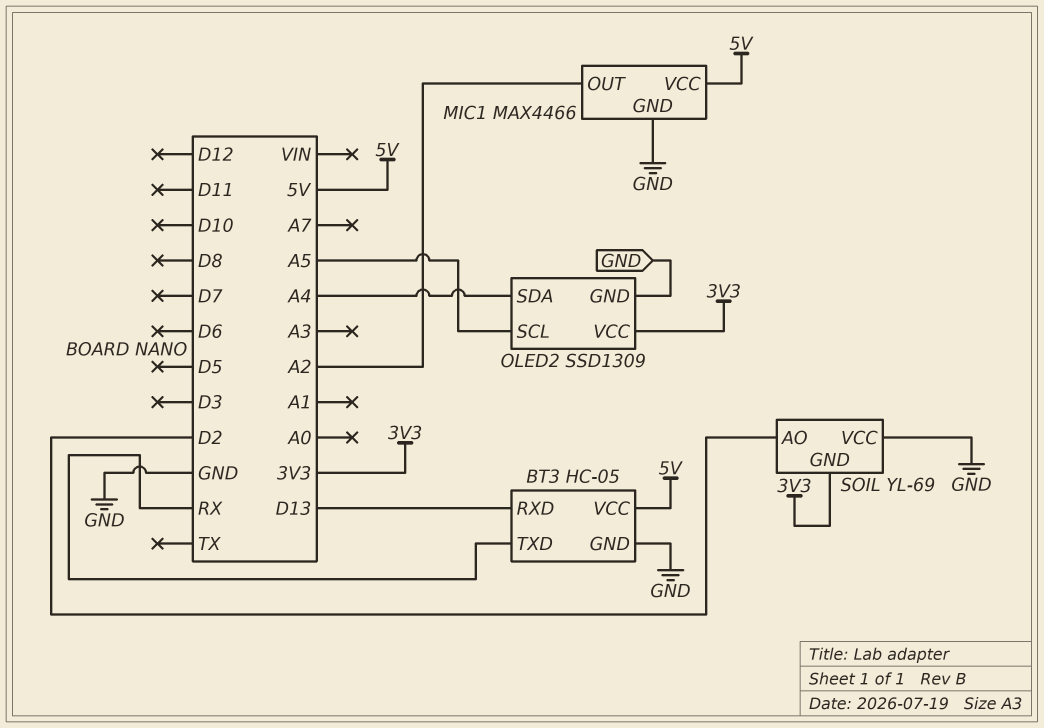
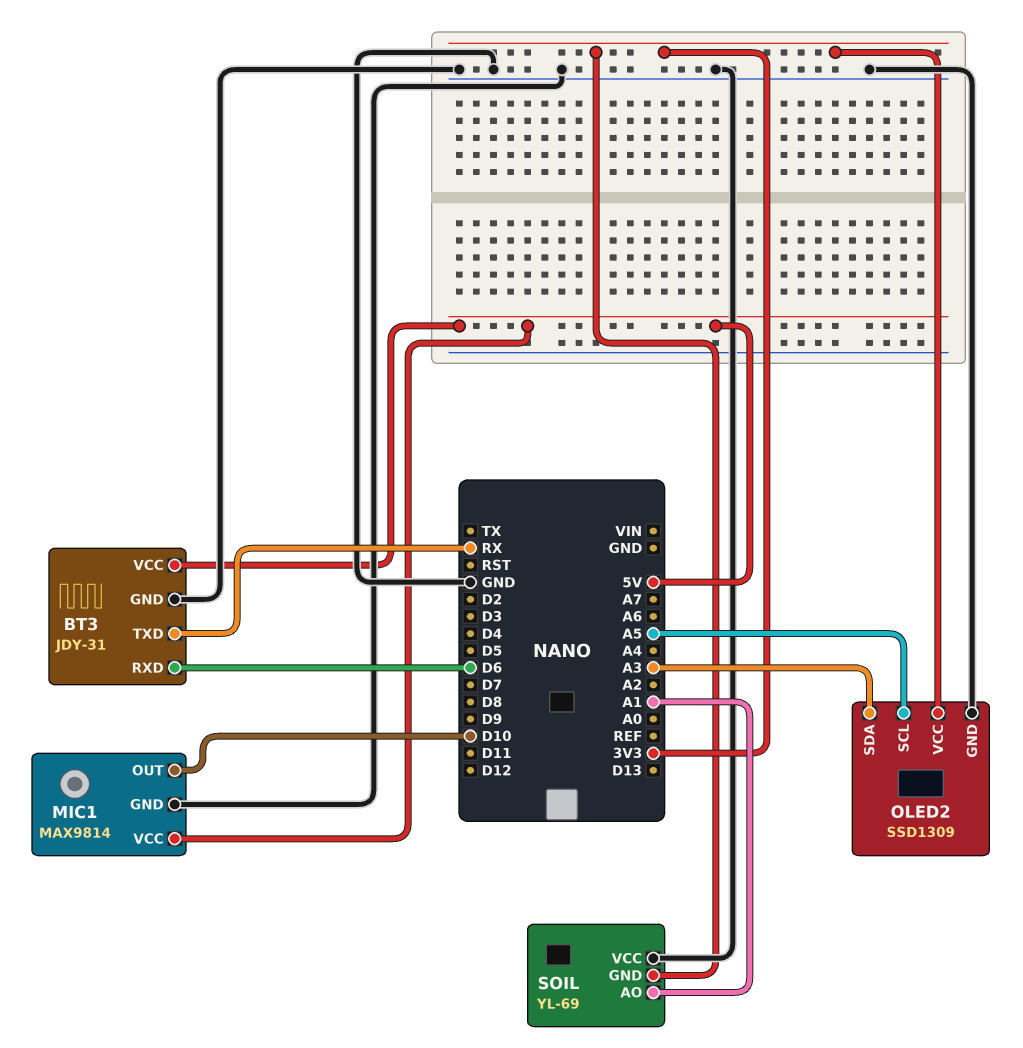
BT3: HC-05 -> JDY-31
BT3 pin RXD: D13 -> D6
MIC1: MAX4466 -> MAX9814
MIC1 pin OUT: A2 -> D10
OLED2 pin SDA: A4 -> A3
SOIL pin AO: D2 -> A1

